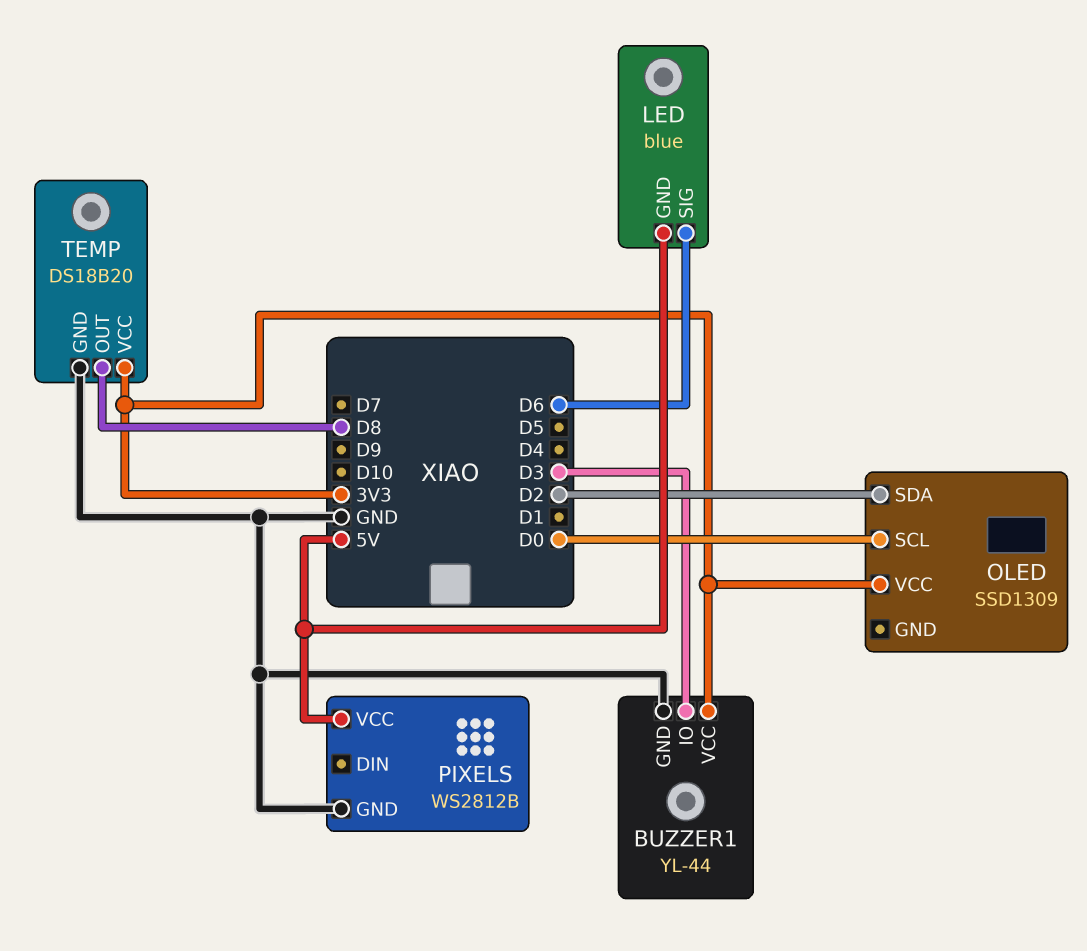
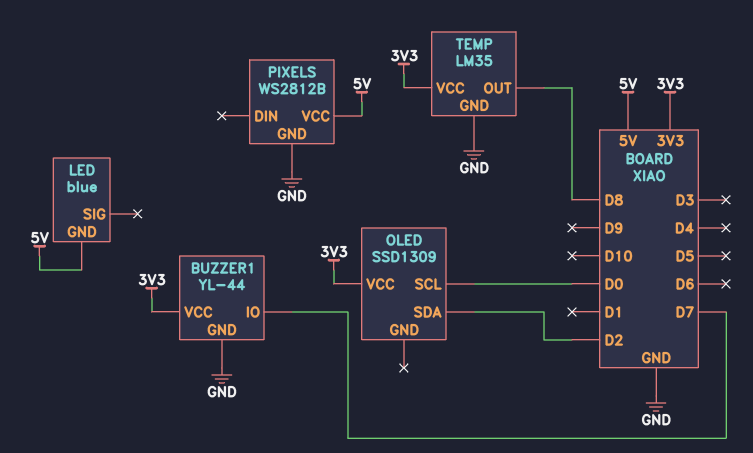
BUZZER1 pin IO: D3 -> D7
LED pin SIG: D6 -> none
TEMP: DS18B20 -> LM35

